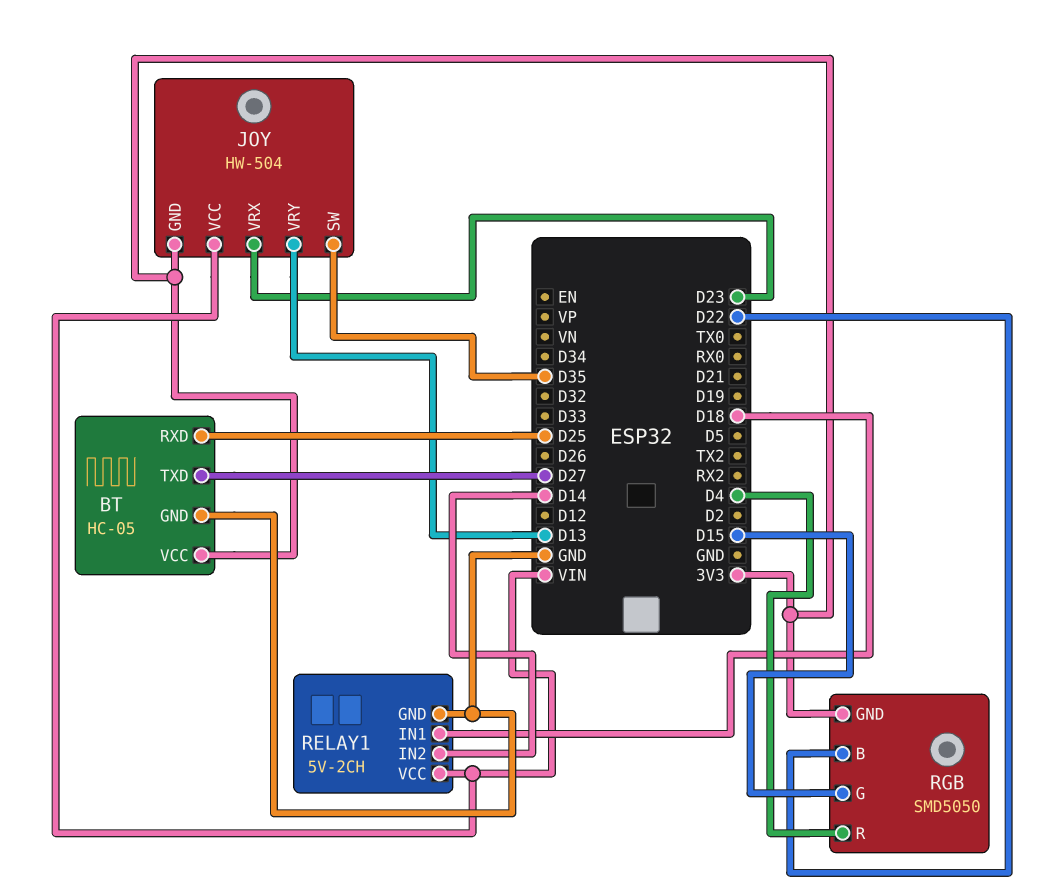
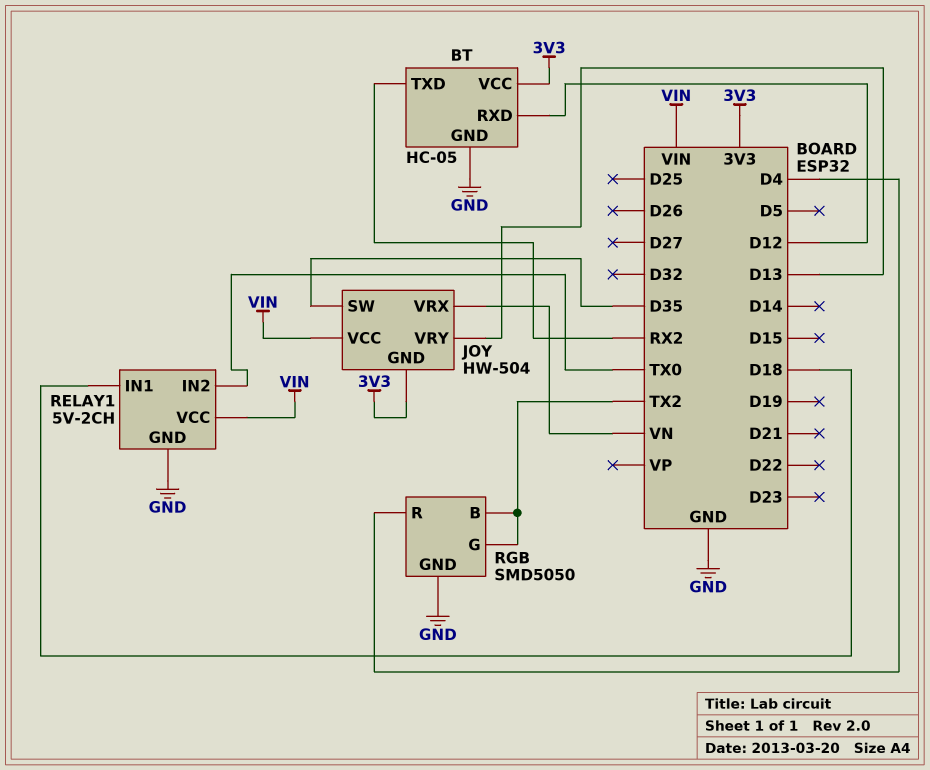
BT pin RXD: D25 -> D12
BT pin TXD: D27 -> RX2
JOY pin VRX: D23 -> VN
RELAY1 pin IN2: D14 -> TX0
RGB pin B: D22 -> TX2
RGB pin G: D15 -> TX2
RGB pin GND: 3V3 -> GND

